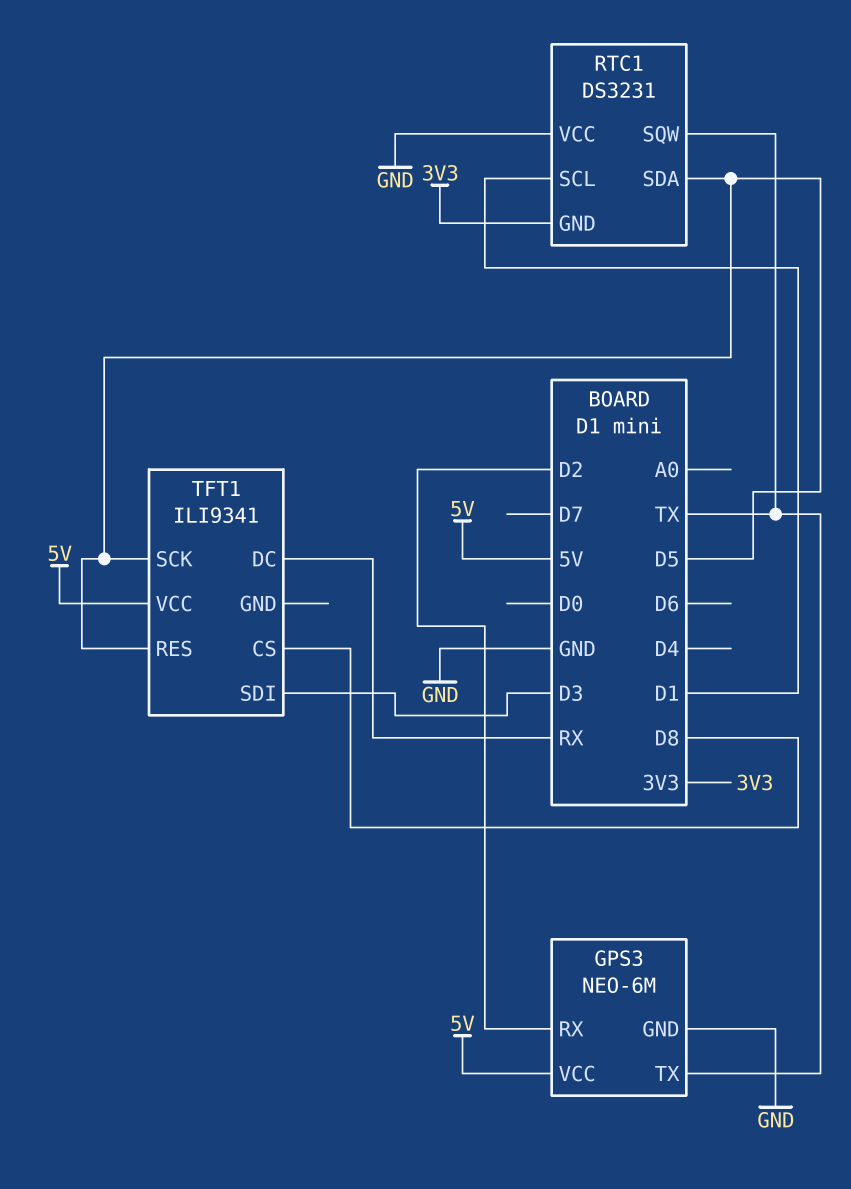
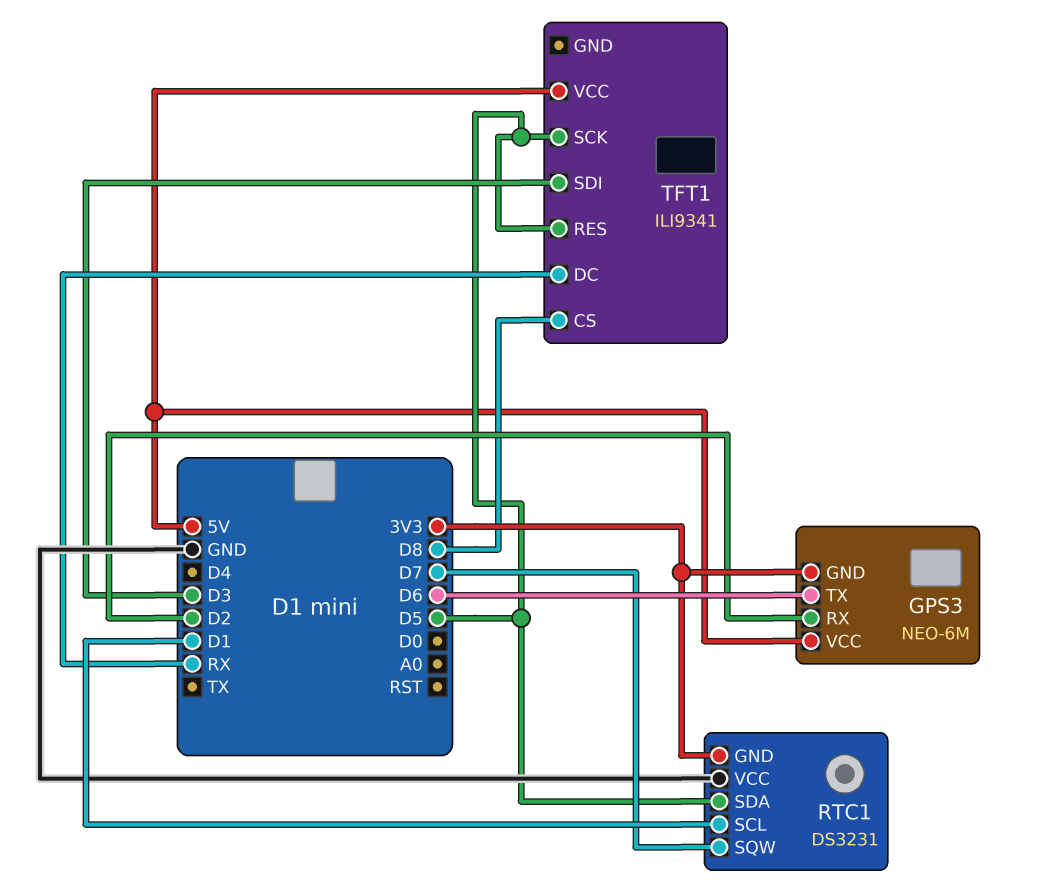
GPS3 pin GND: GND -> 3V3
GPS3 pin TX: TX -> D6
RTC1 pin SQW: TX -> D7

